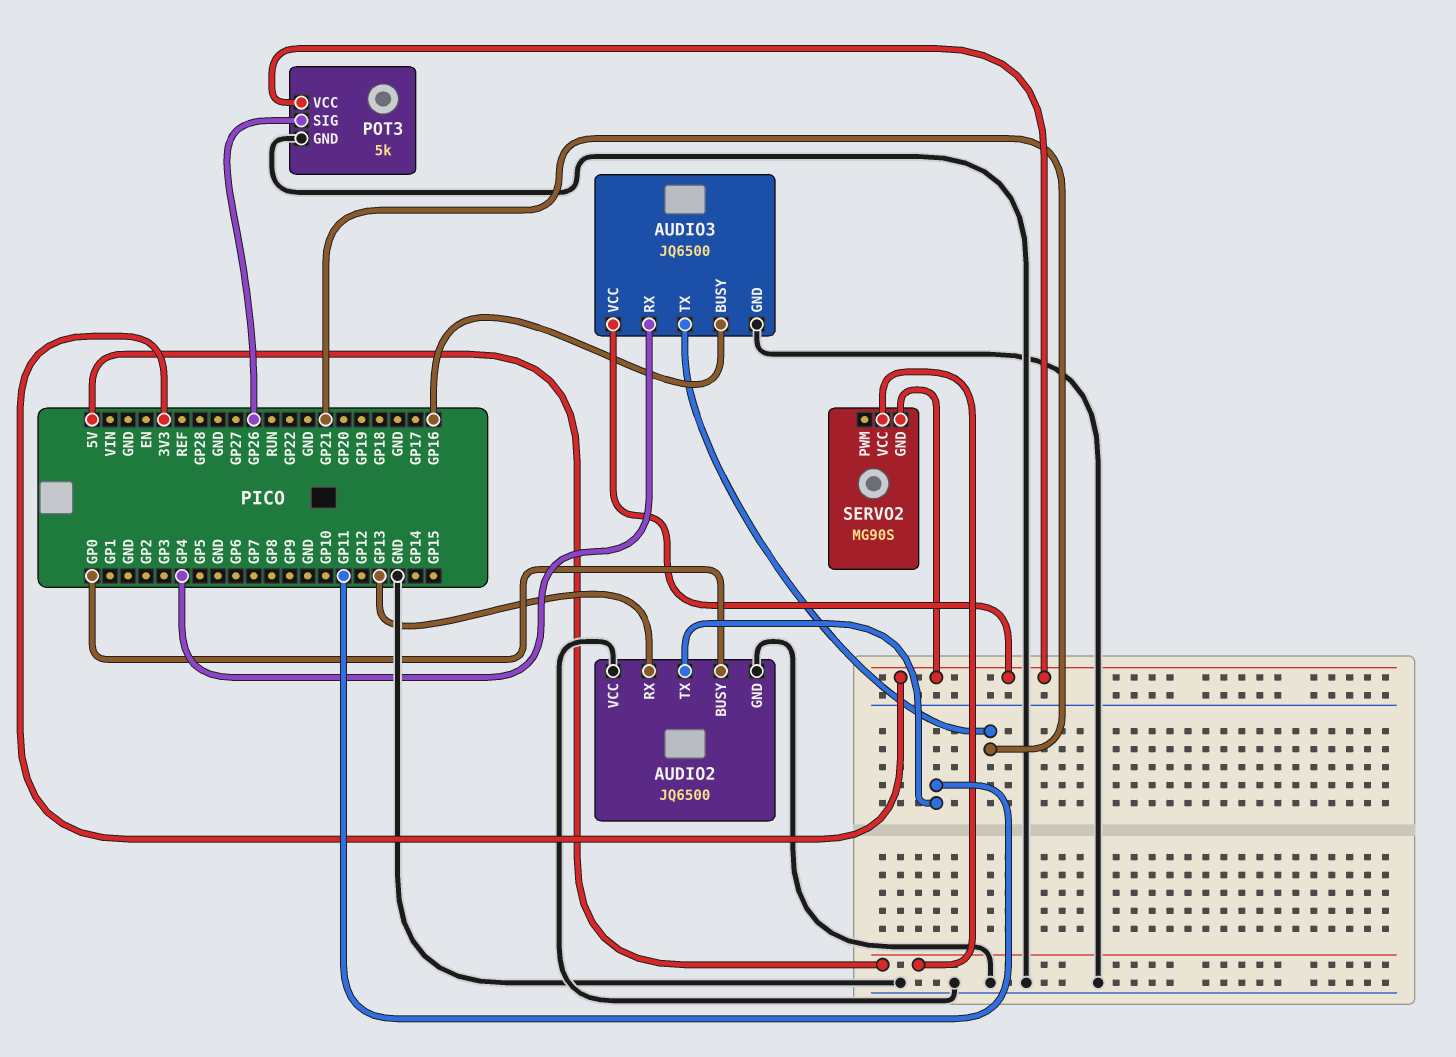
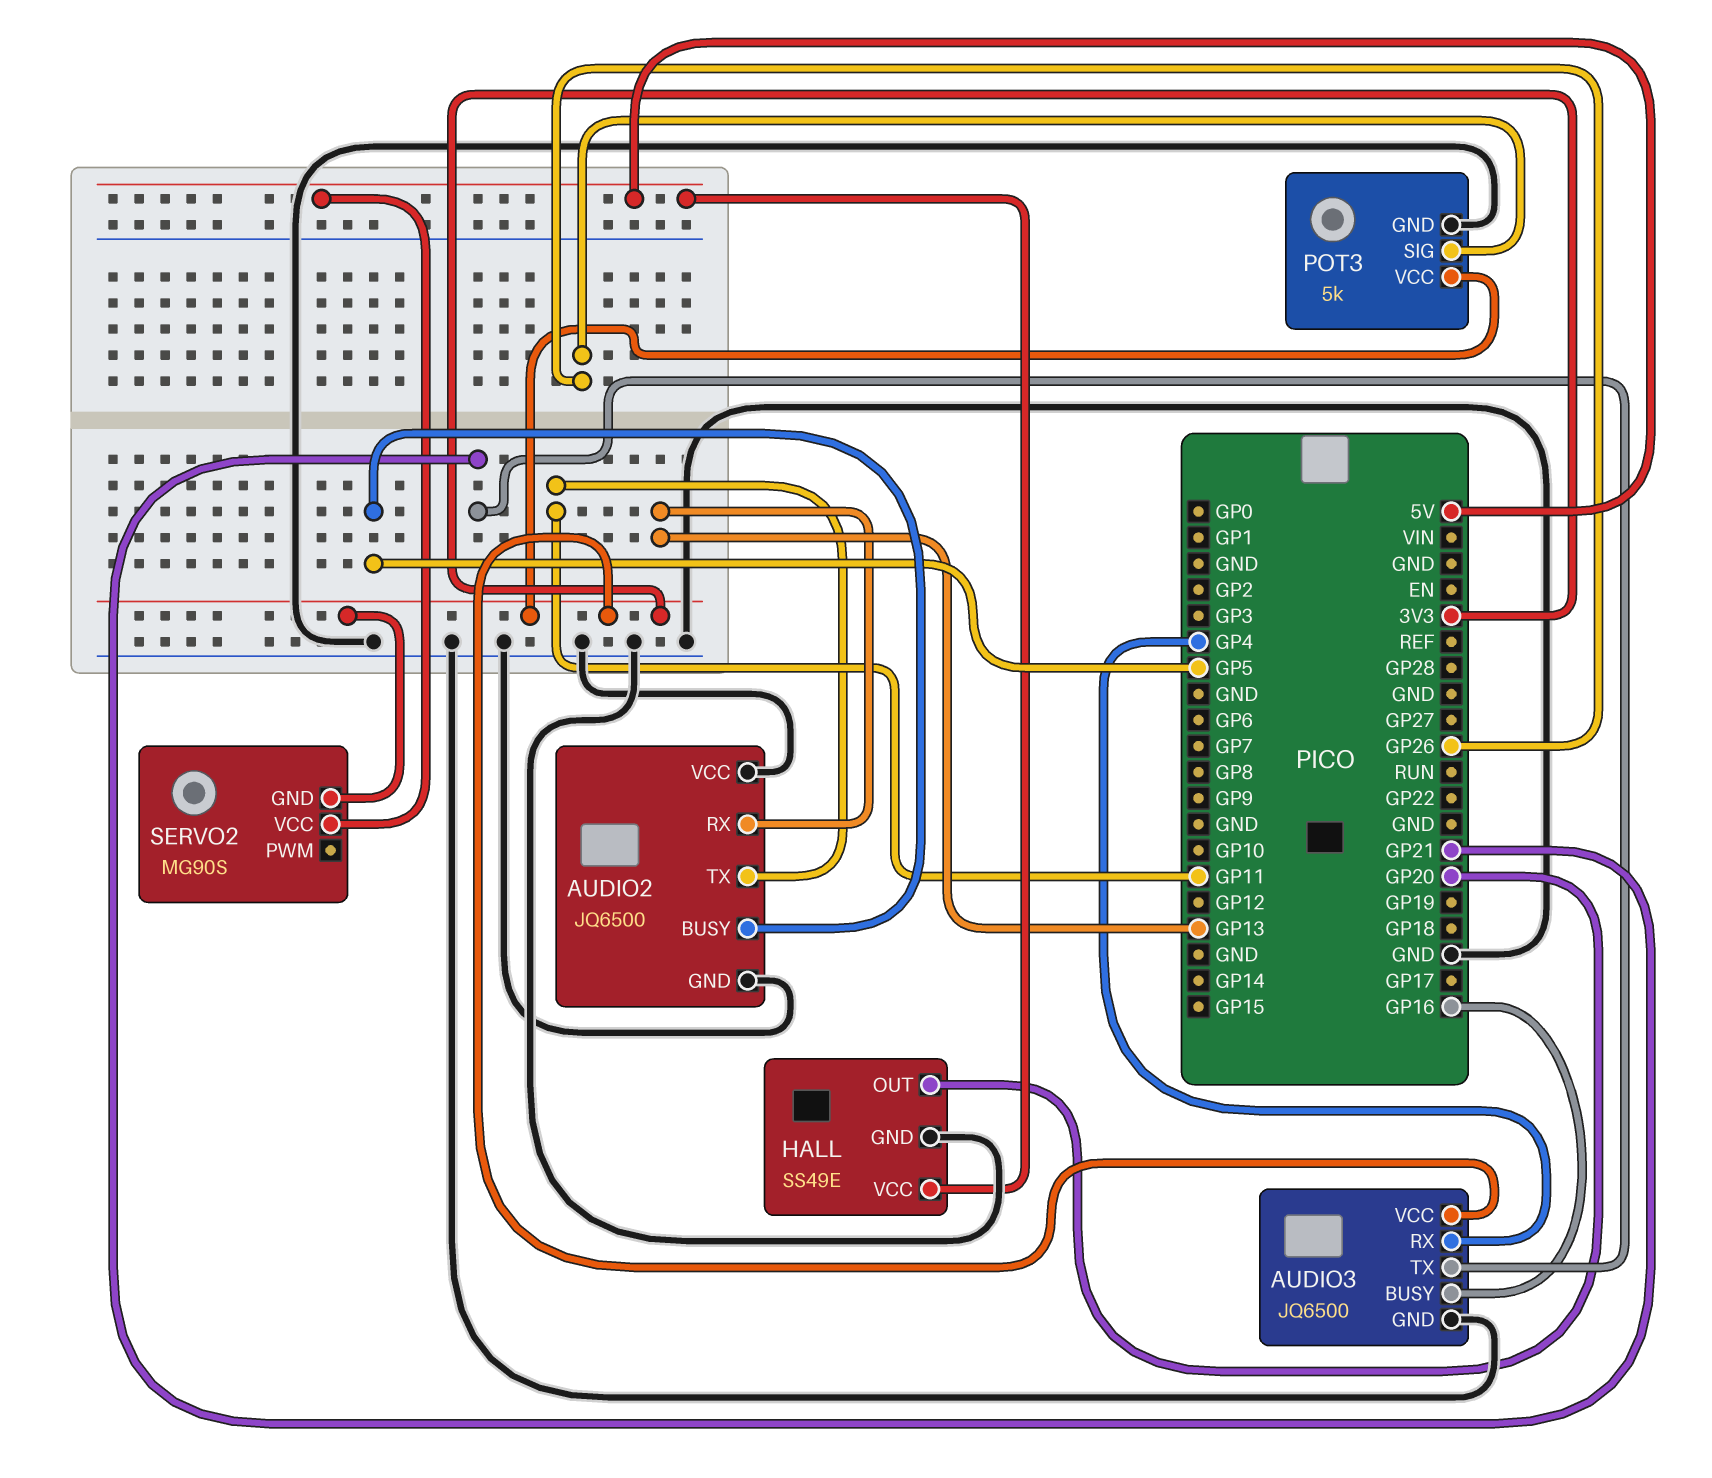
AUDIO2 pin BUSY: GP0 -> GP5
HALL: none -> SS49E
HALL pin GND: none -> GND
HALL pin OUT: none -> GP20
HALL pin VCC: none -> 5V

